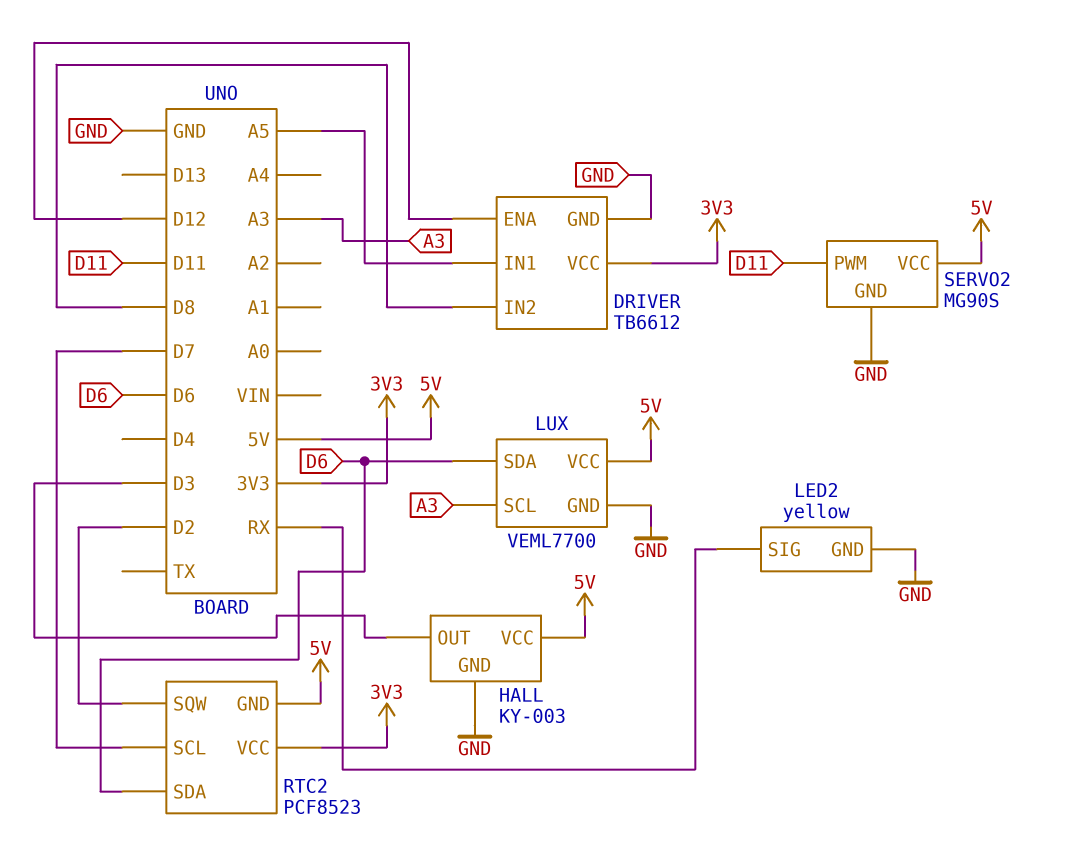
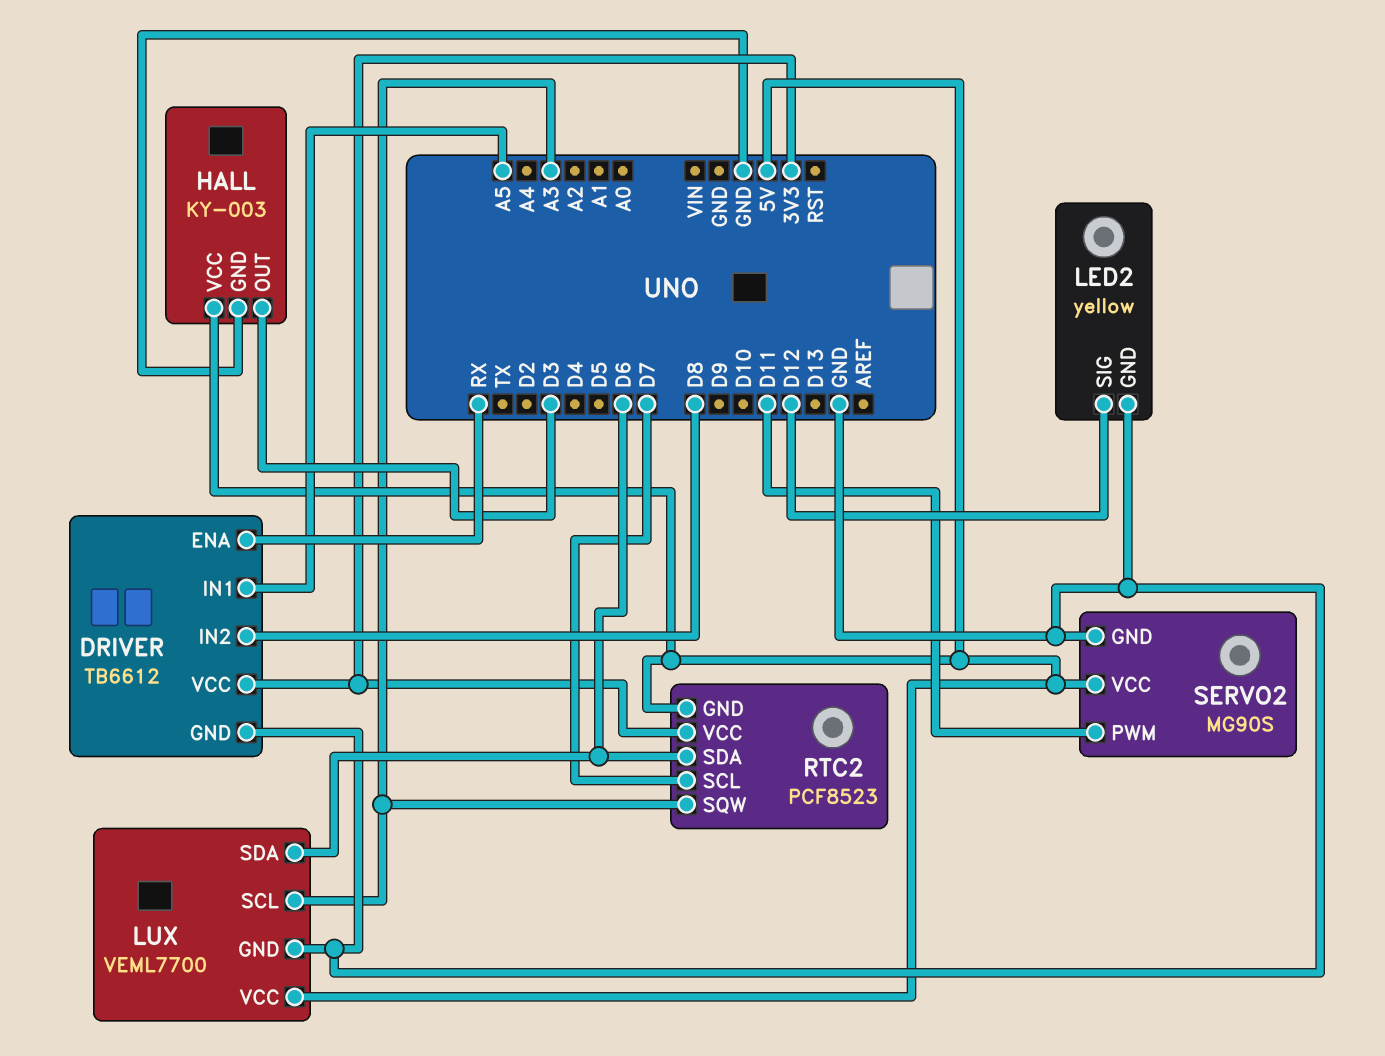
DRIVER pin ENA: D12 -> RX
LED2 pin SIG: RX -> D12
RTC2 pin SQW: D2 -> A3

